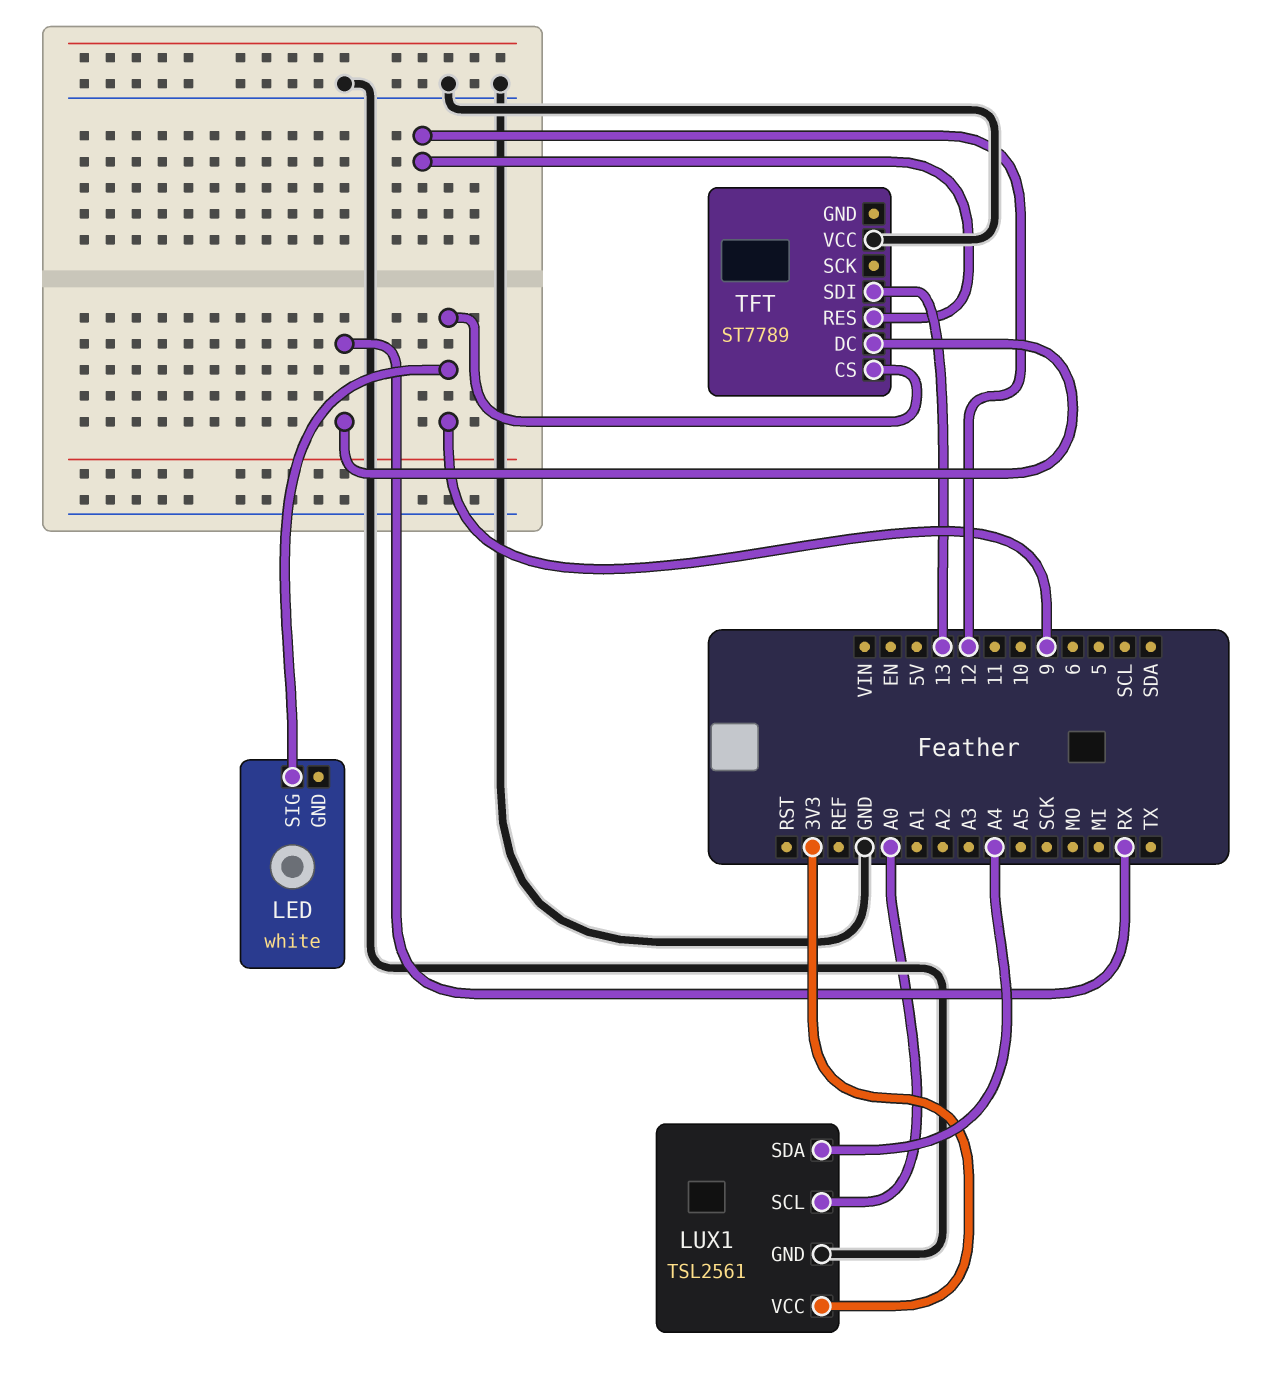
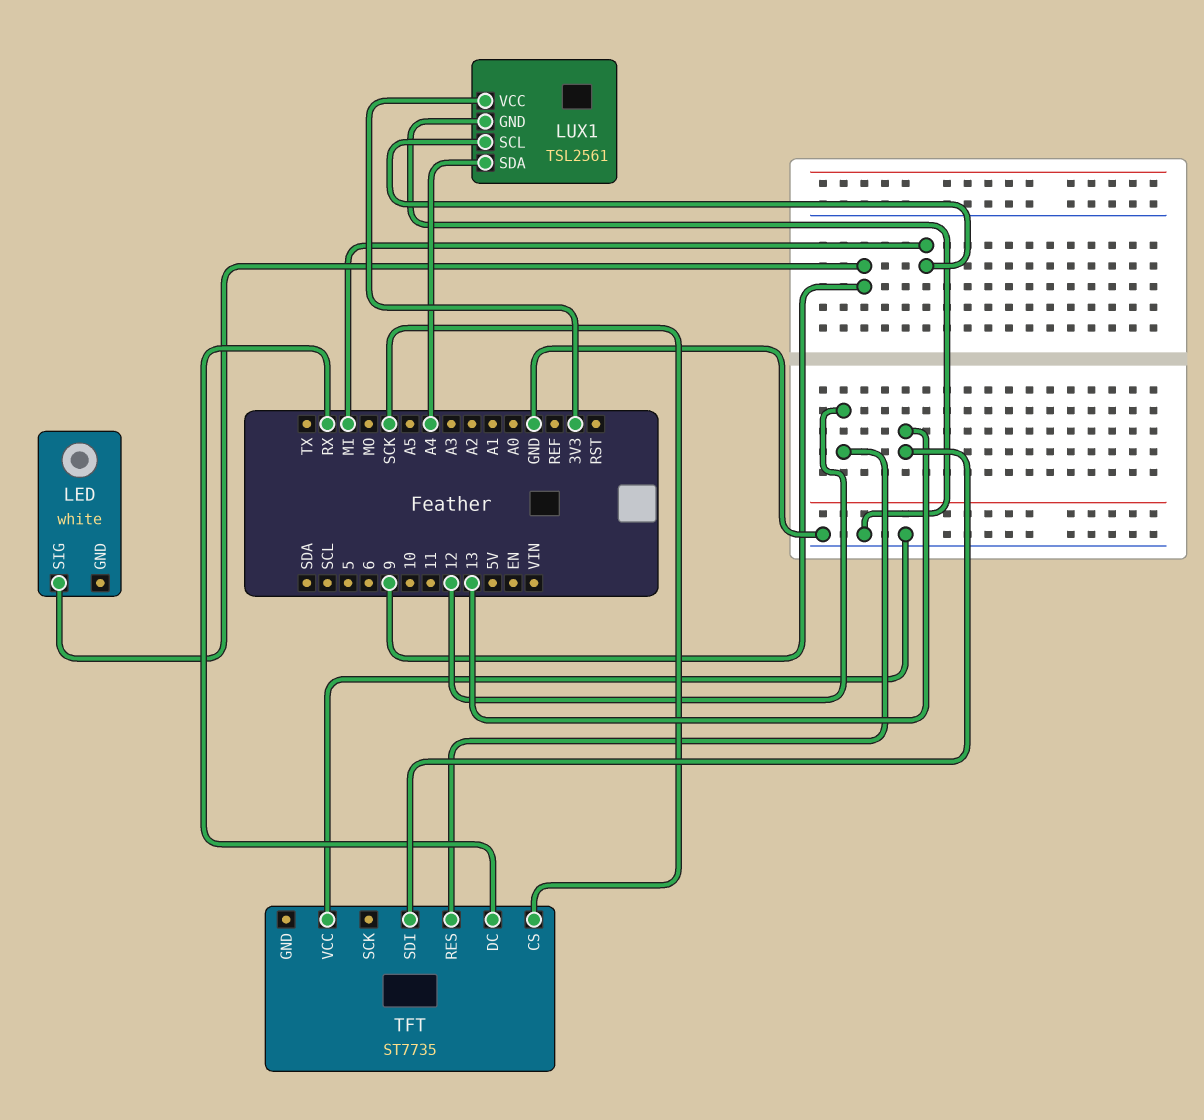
LUX1 pin SCL: A0 -> MI
TFT: ST7789 -> ST7735
TFT pin CS: 9 -> SCK

